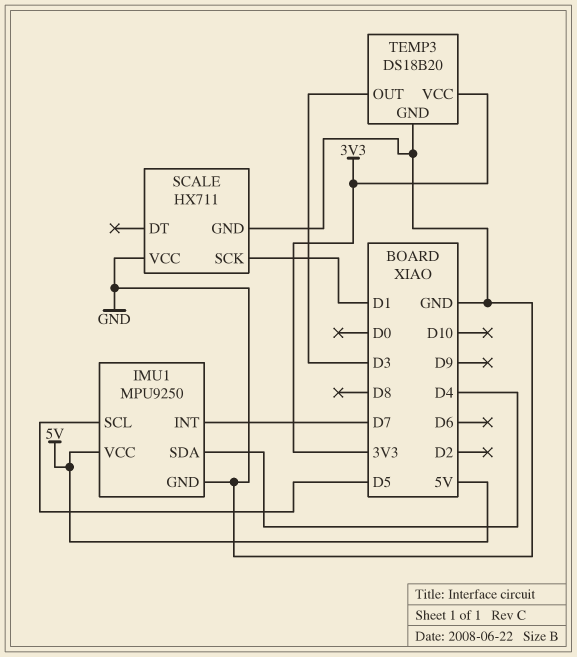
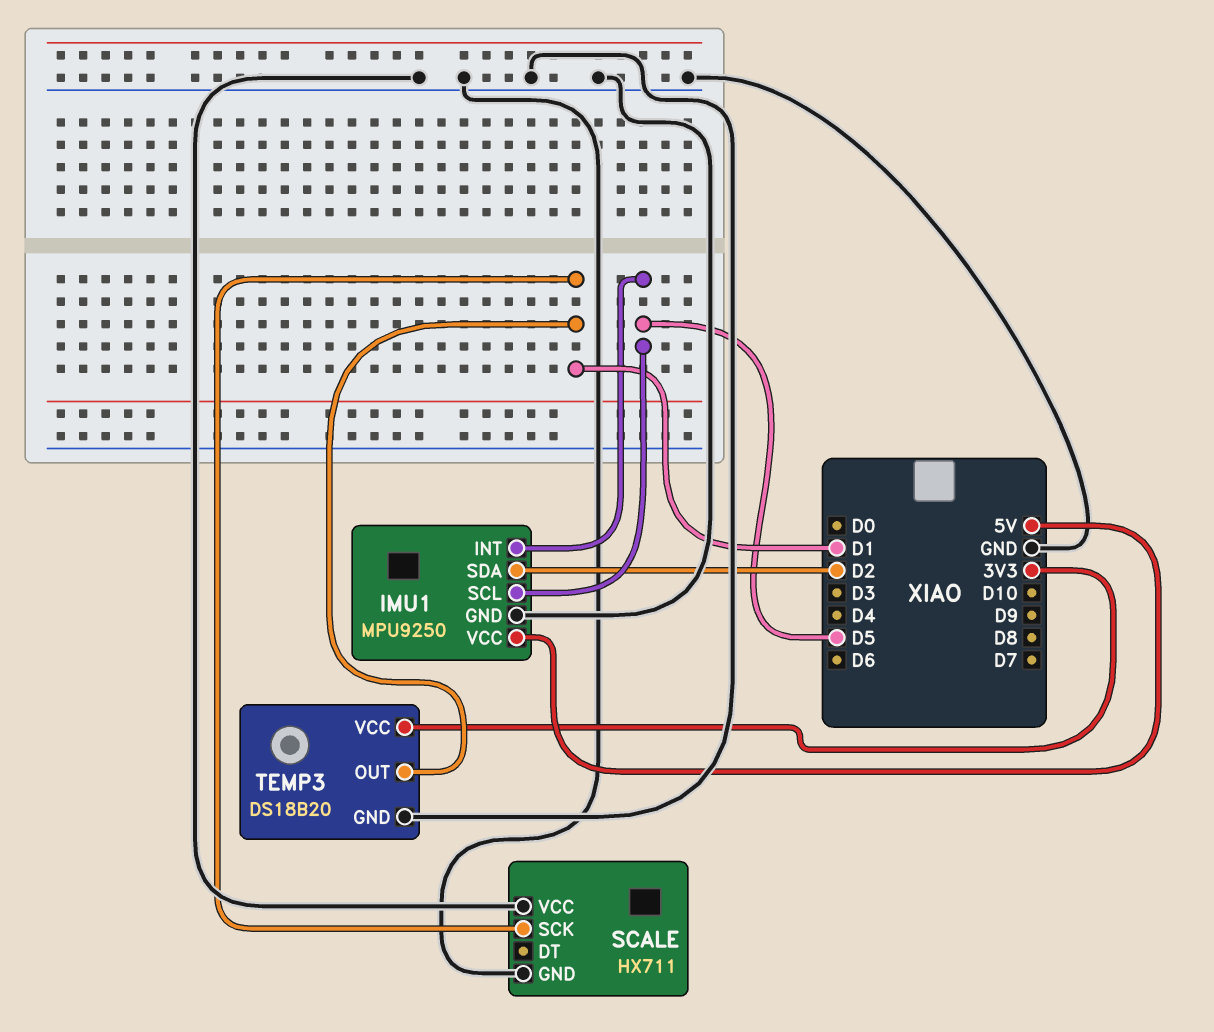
IMU1 pin INT: D7 -> D5
IMU1 pin SDA: D4 -> D2
TEMP3 pin OUT: D3 -> D1

